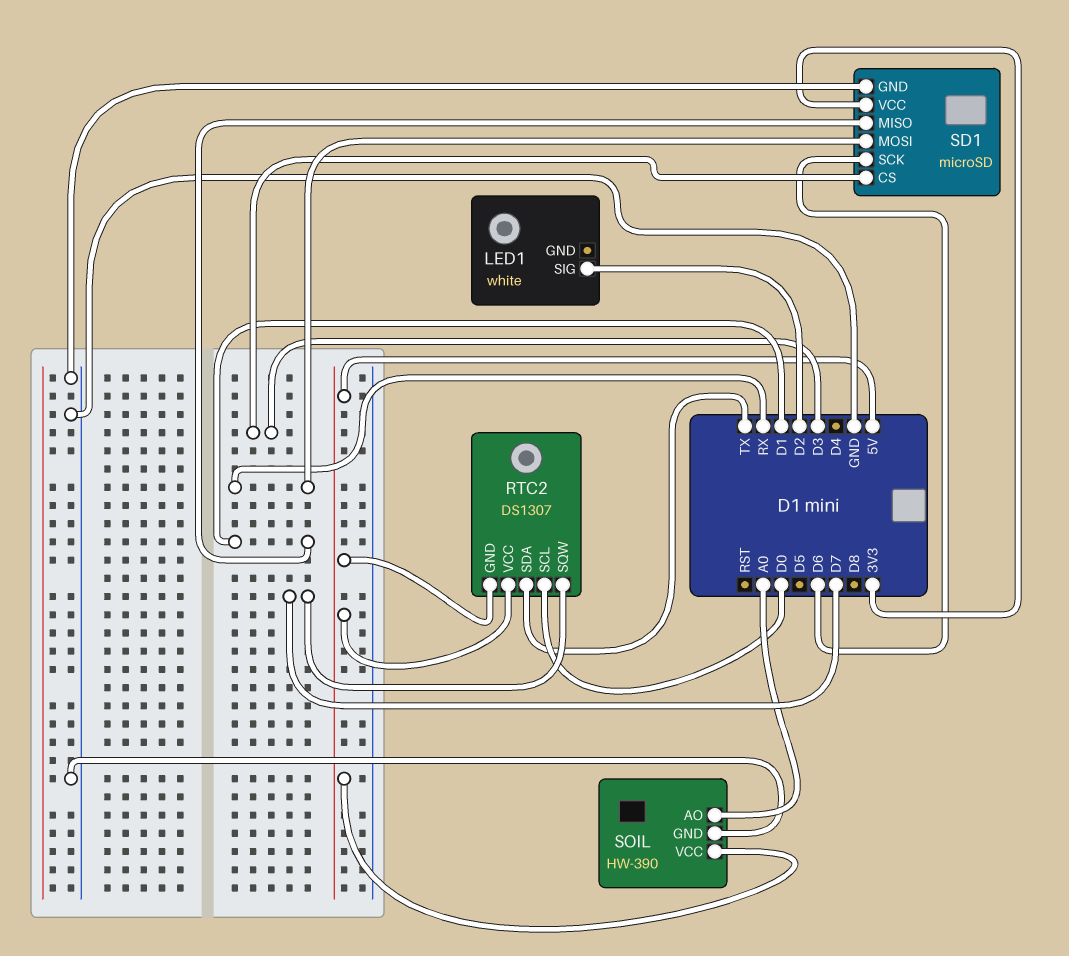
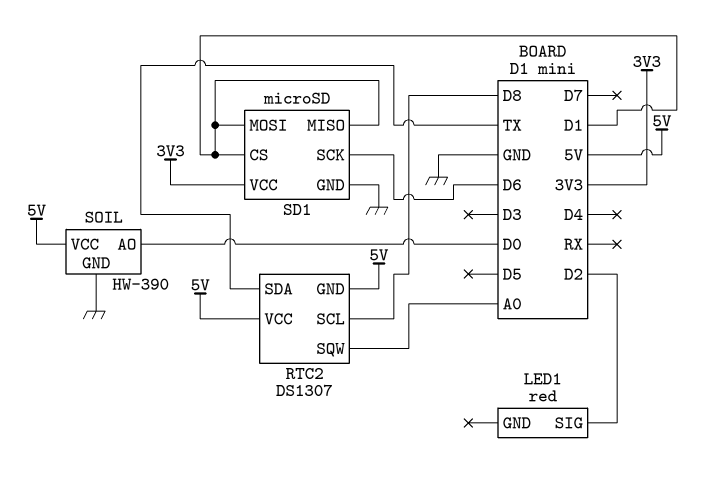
LED1: white -> red
RTC2 pin SCL: D0 -> D8
RTC2 pin SQW: D7 -> A0
SD1 pin CS: D3 -> D1
SD1 pin MOSI: RX -> D1
SOIL pin AO: A0 -> D0

